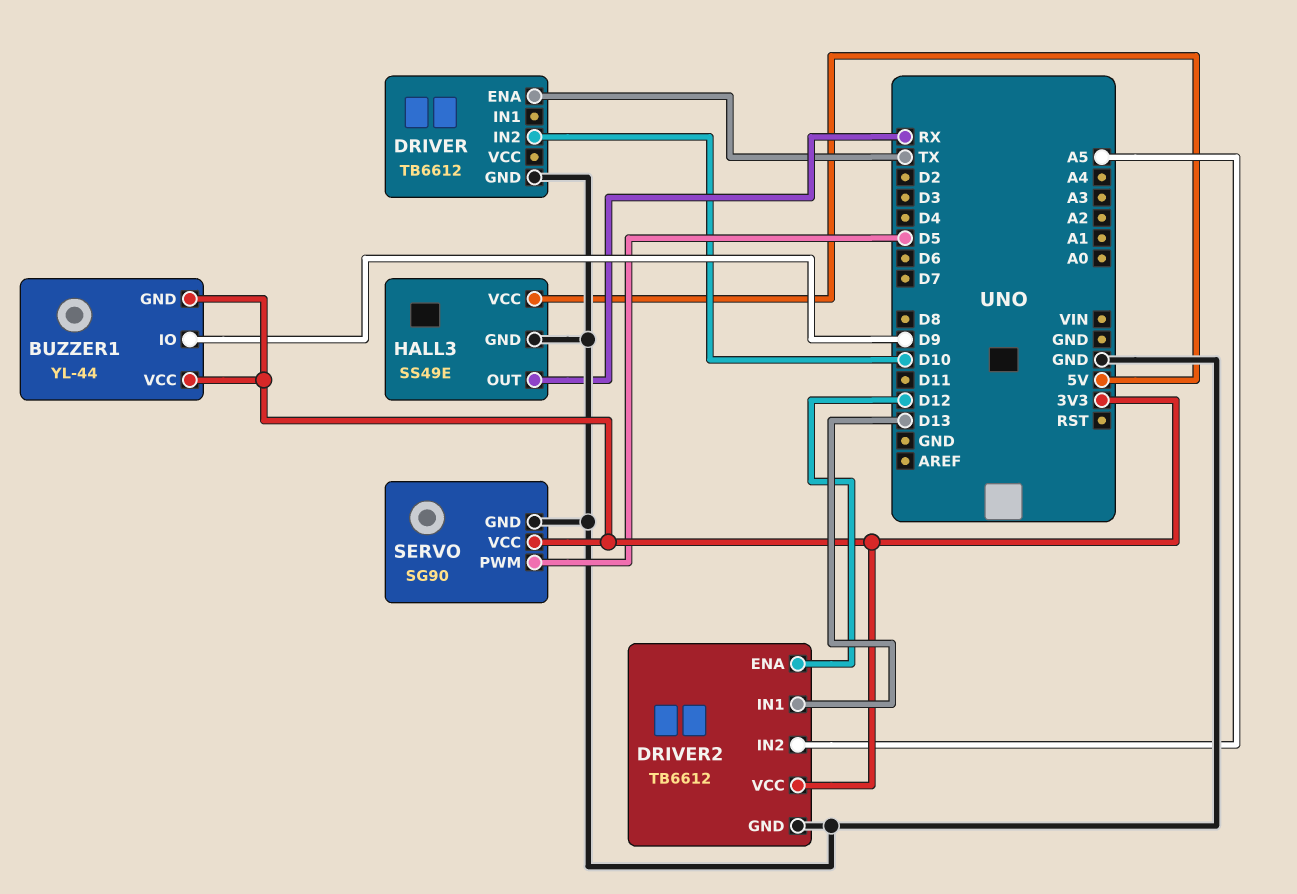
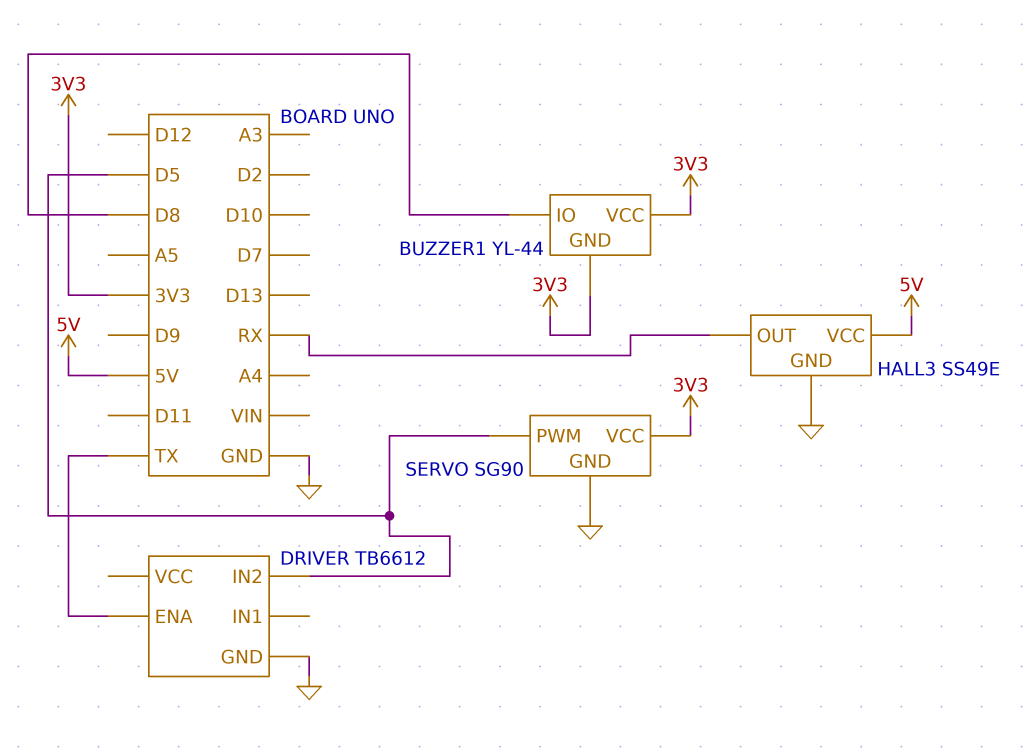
BUZZER1 pin IO: D9 -> D8
DRIVER pin IN2: D10 -> D5
DRIVER2: TB6612 -> none
DRIVER2 pin ENA: D12 -> none
DRIVER2 pin GND: GND -> none
DRIVER2 pin IN1: D13 -> none
DRIVER2 pin IN2: A5 -> none
DRIVER2 pin VCC: 3V3 -> none

